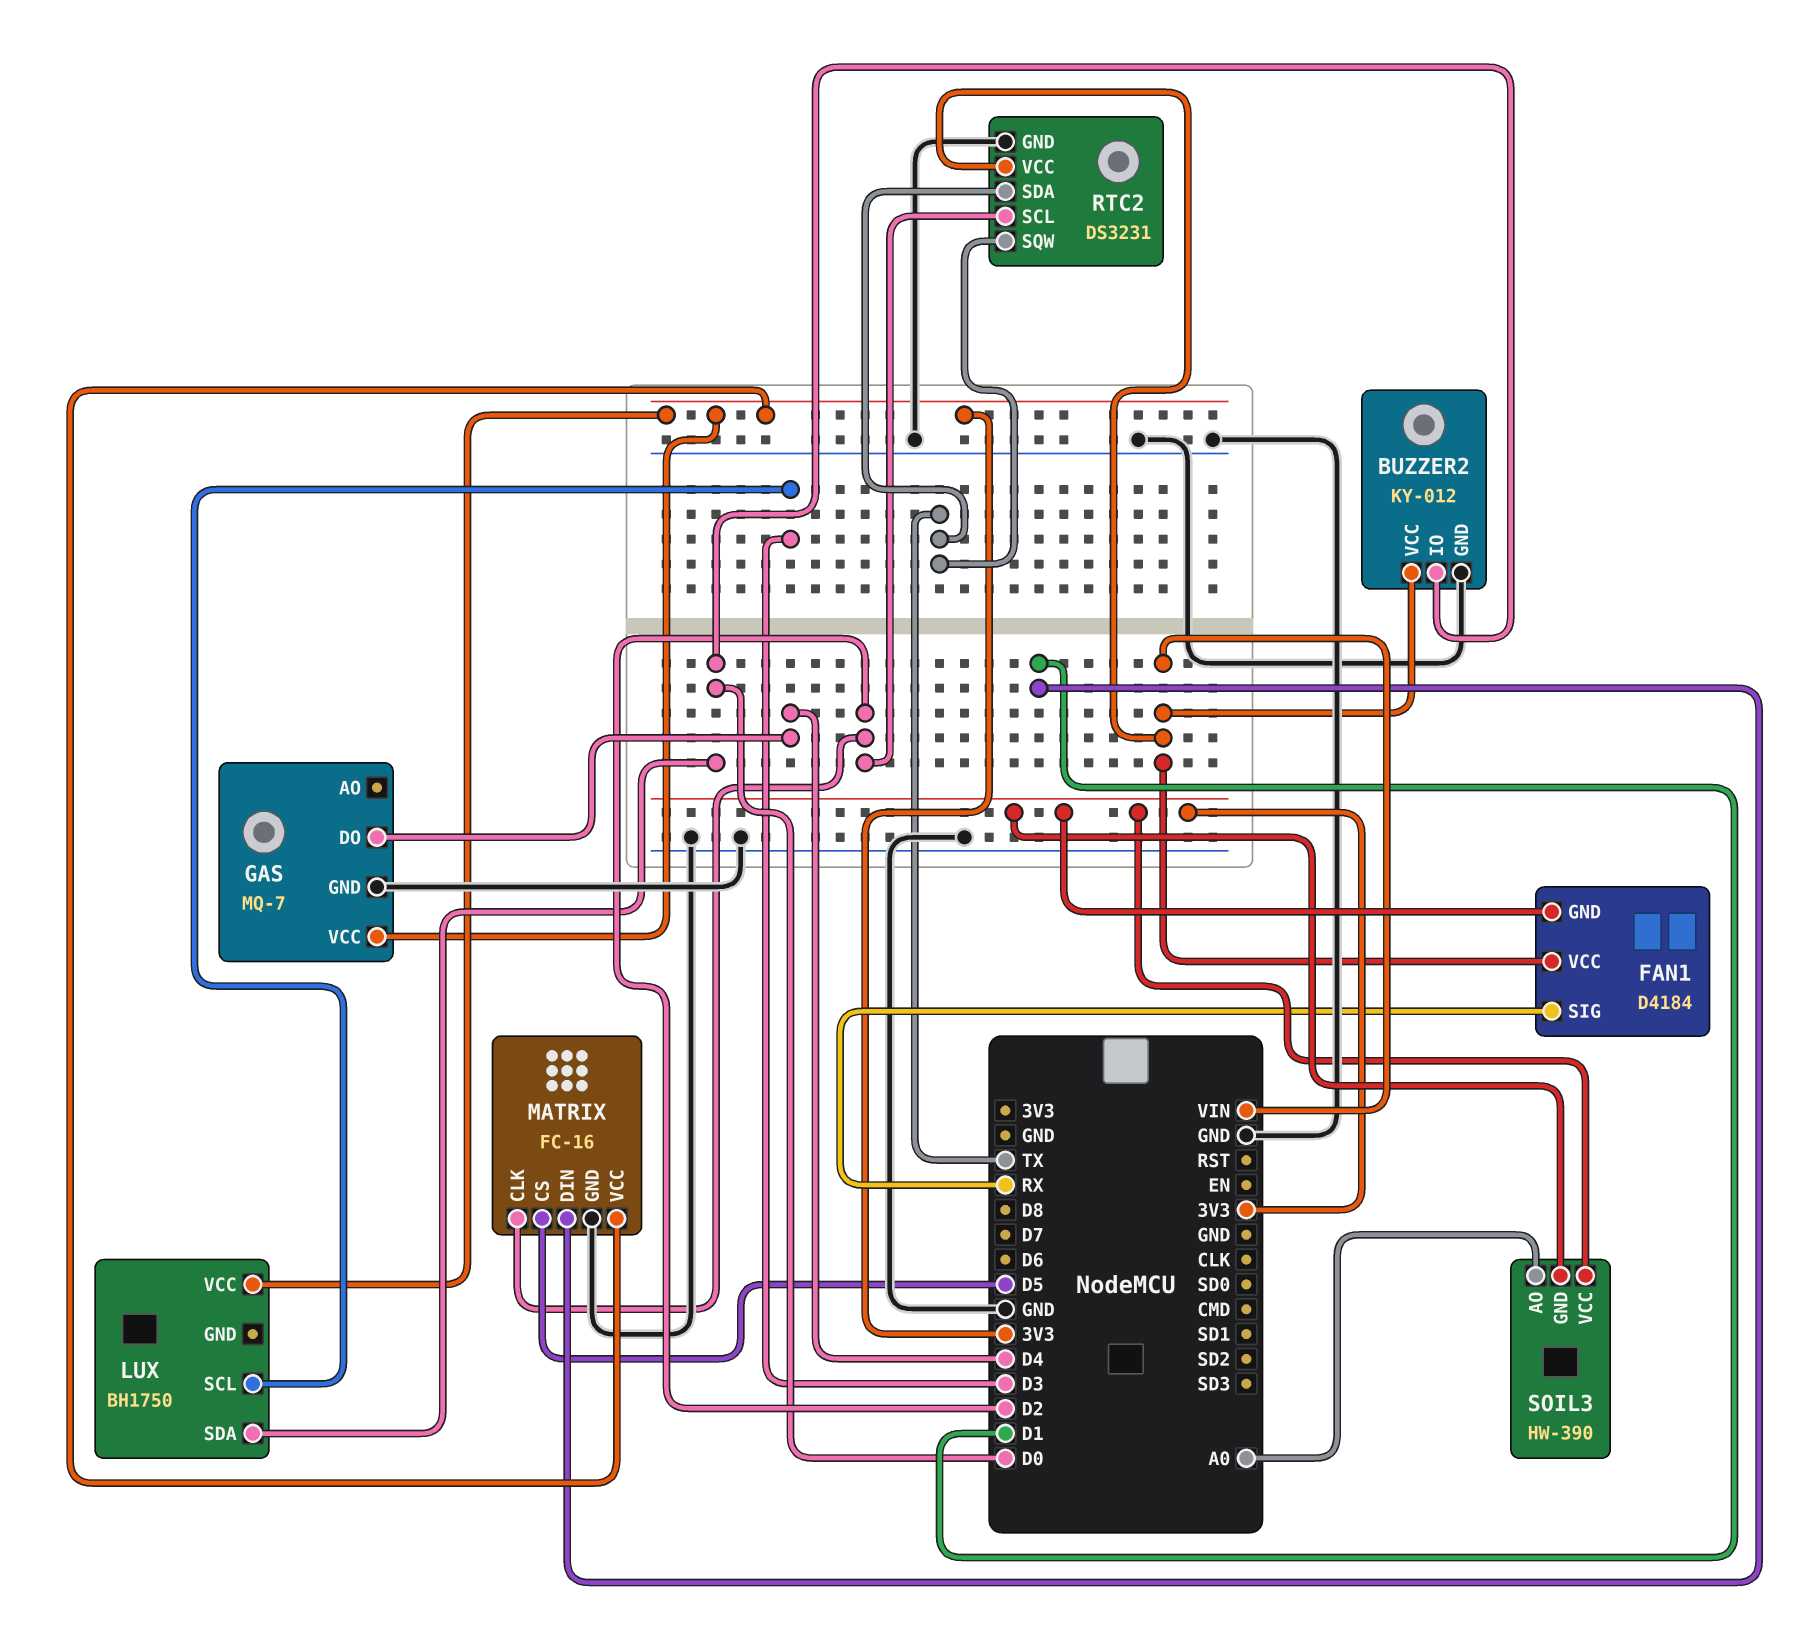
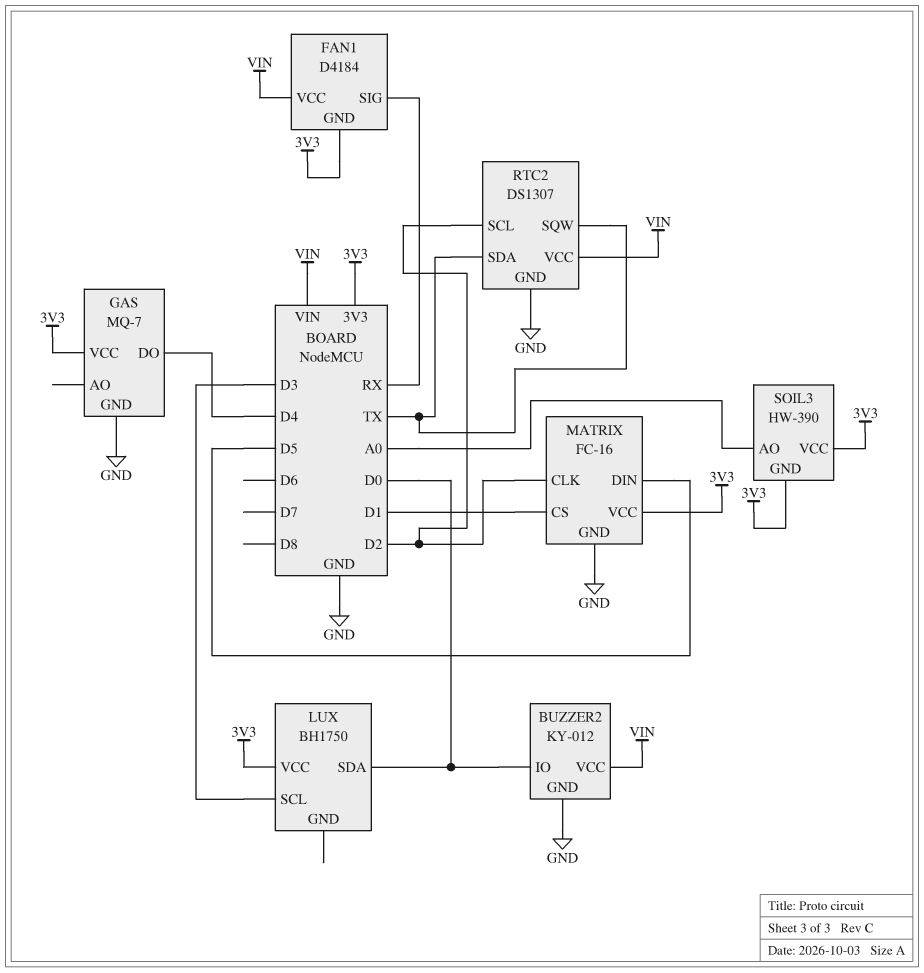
MATRIX pin CS: D5 -> D1
MATRIX pin DIN: D1 -> D5
RTC2: DS3231 -> DS1307

